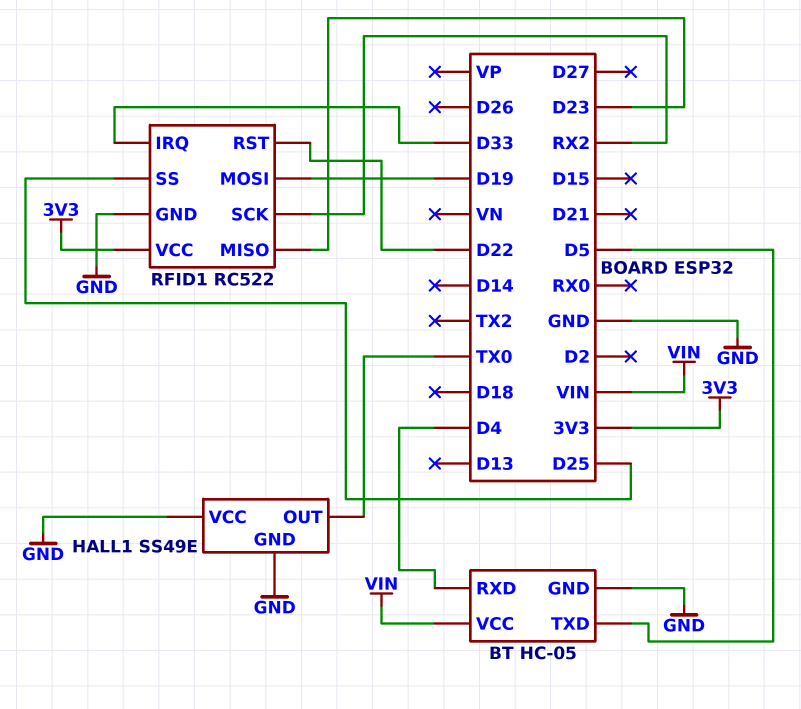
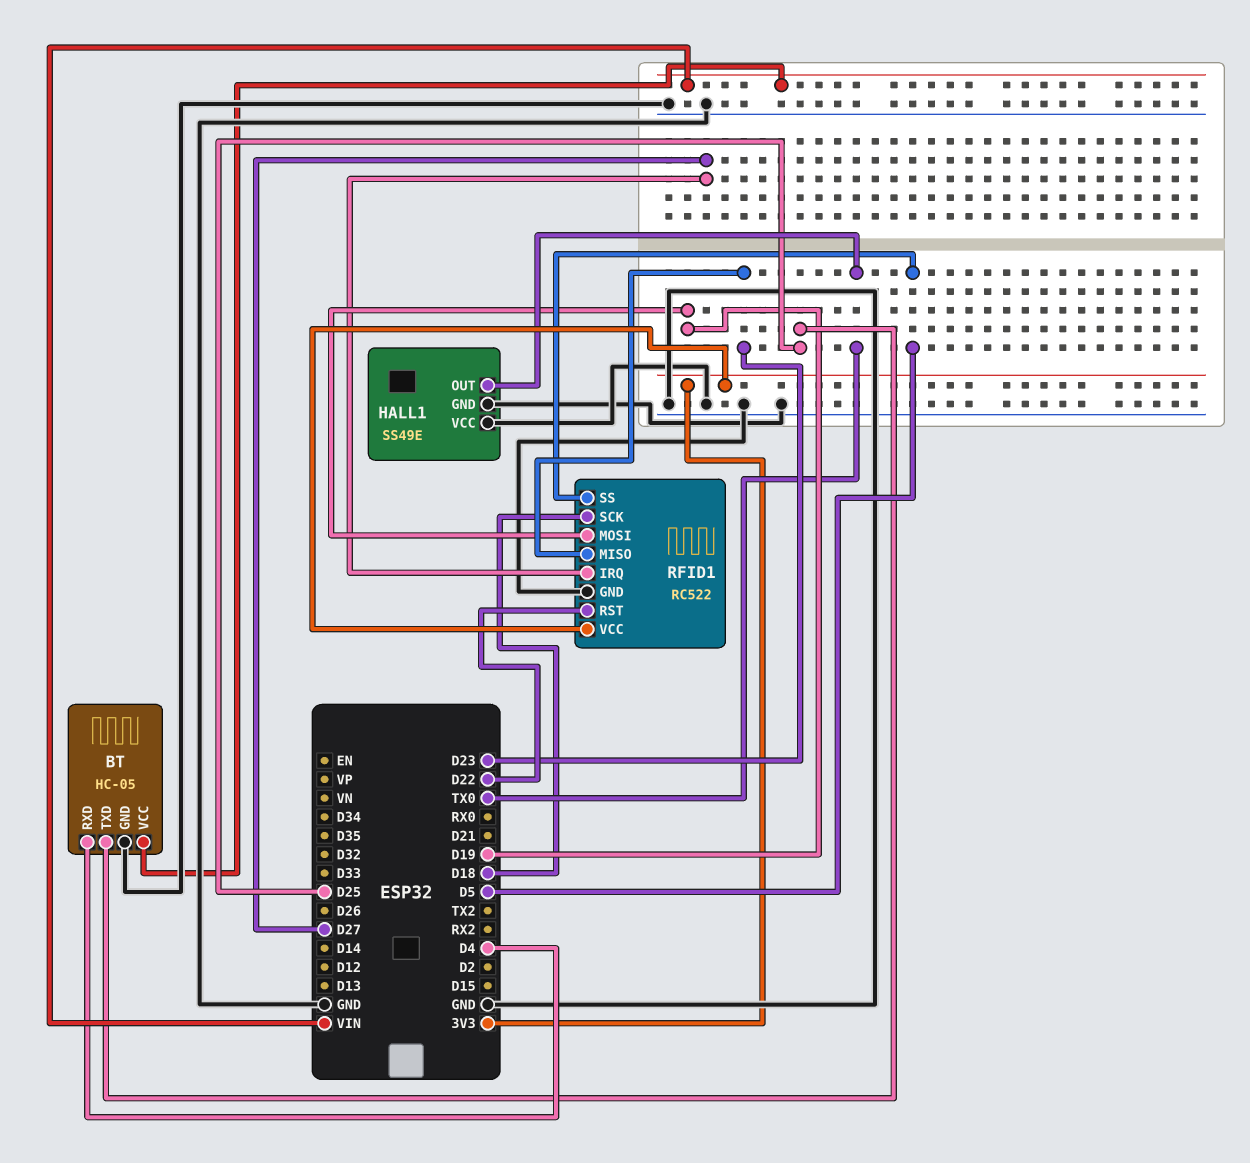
BT pin TXD: D5 -> D25
RFID1 pin IRQ: D33 -> D27
RFID1 pin SCK: RX2 -> D18
RFID1 pin SS: D25 -> D5

